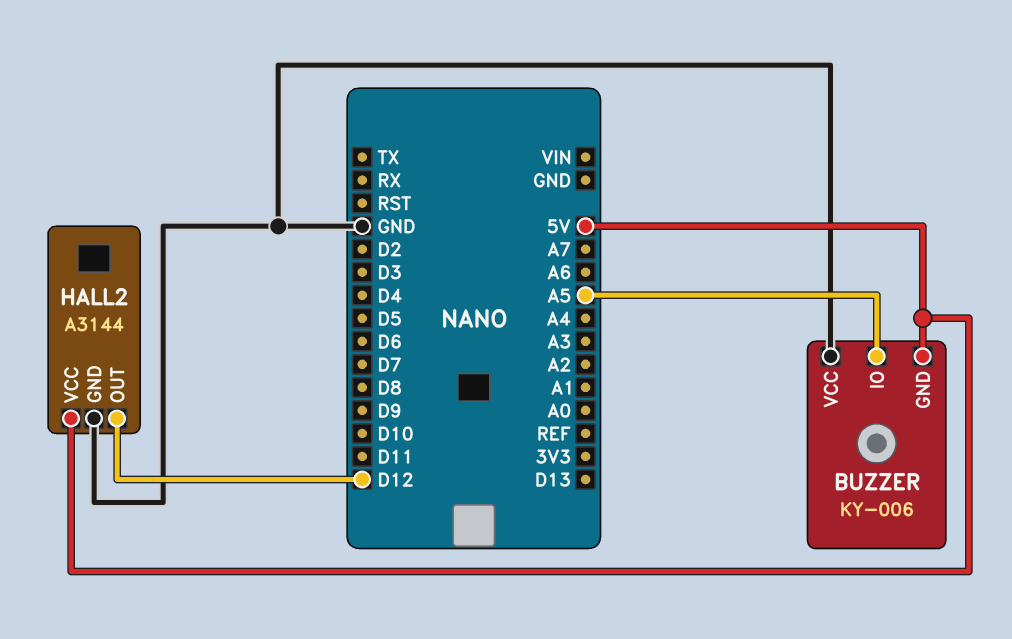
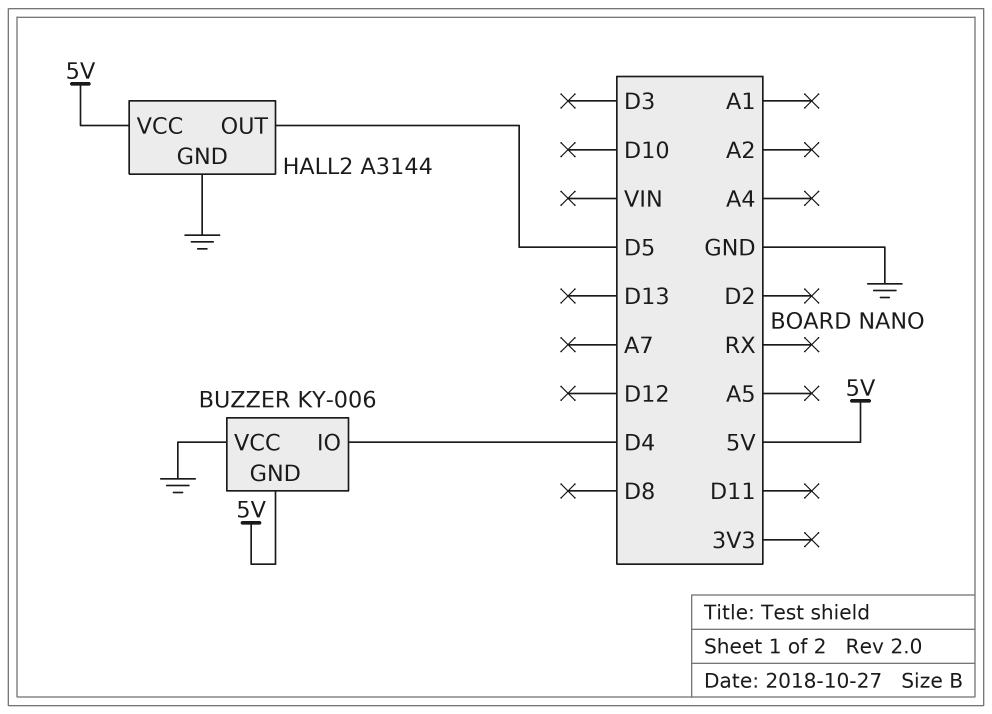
BUZZER pin IO: A5 -> D4
HALL2 pin OUT: D12 -> D5

